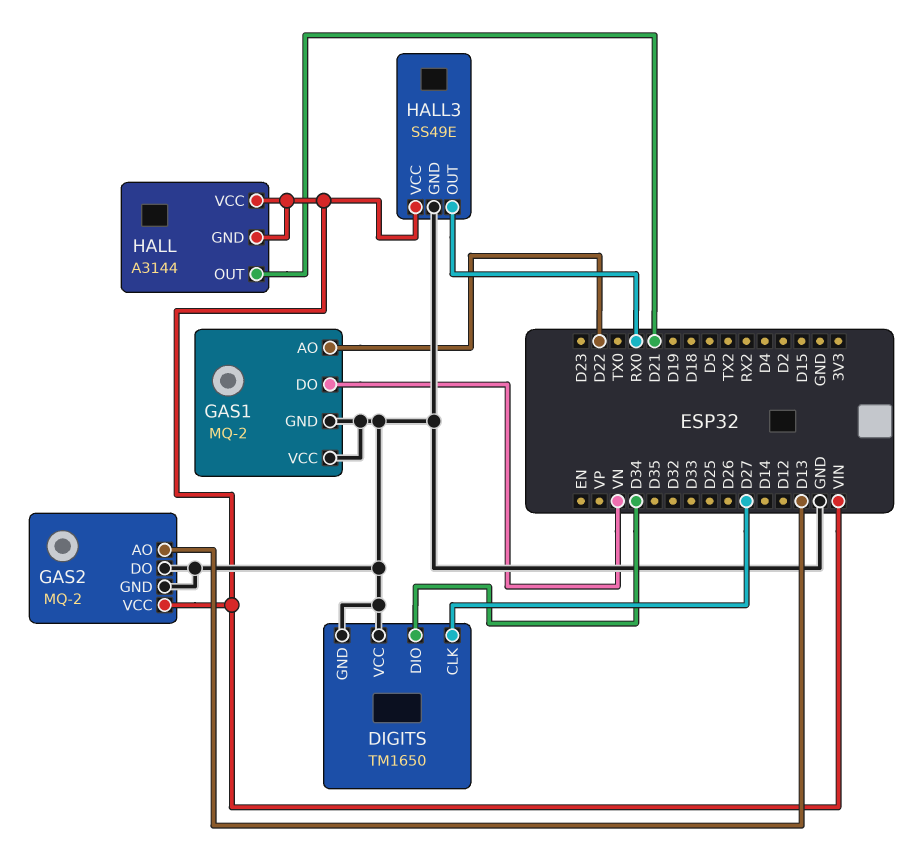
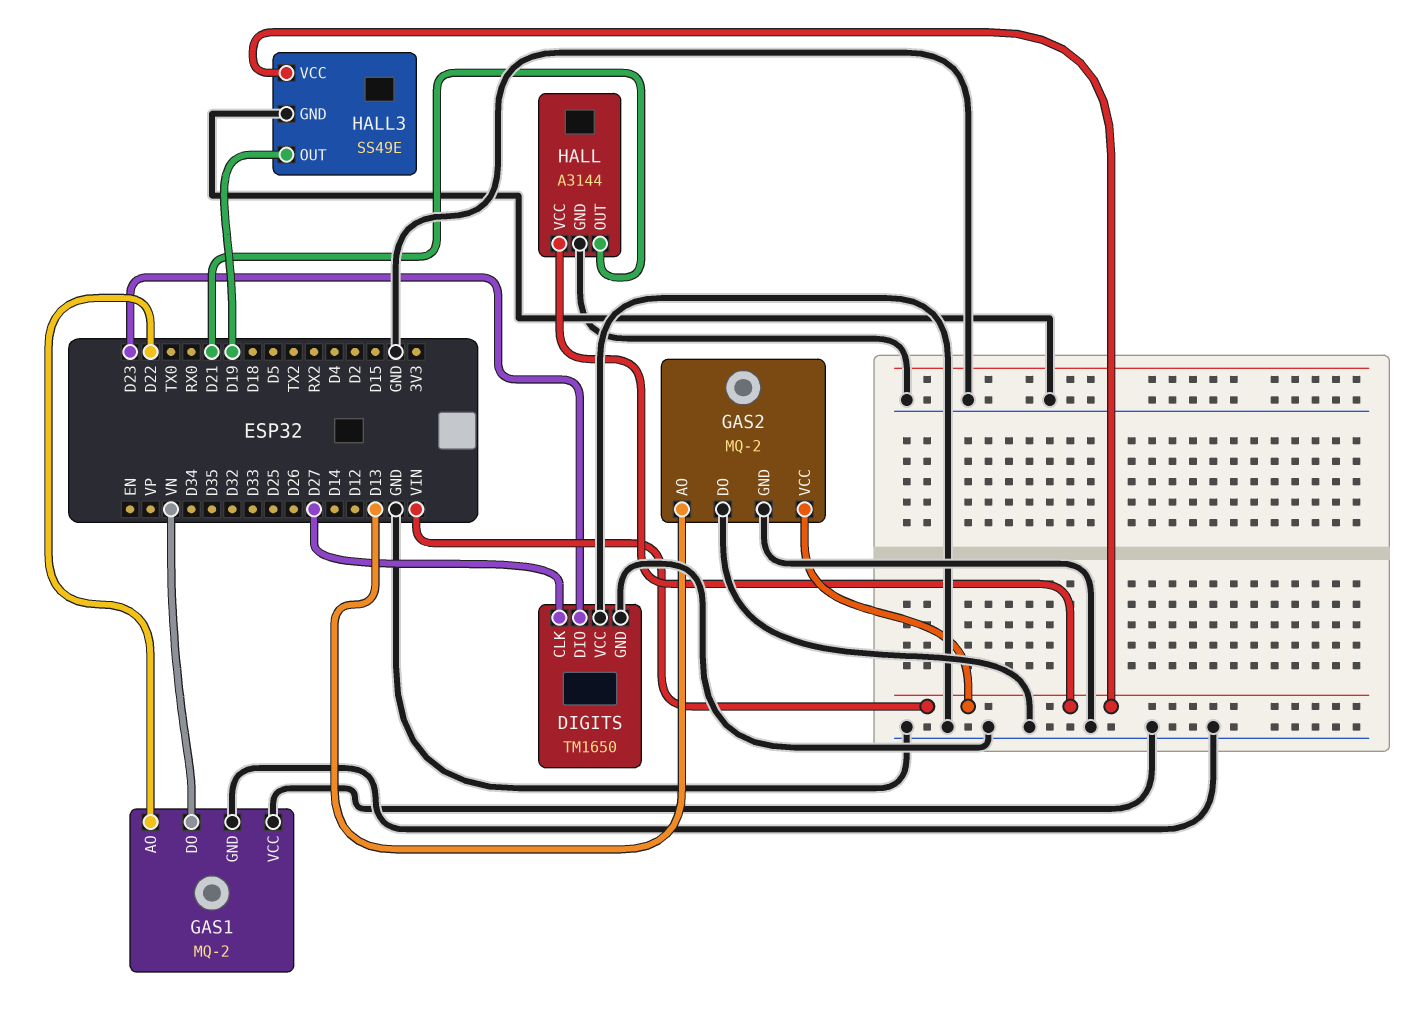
DIGITS pin DIO: D34 -> D23
HALL pin GND: VIN -> GND
HALL3 pin OUT: RX0 -> D19

